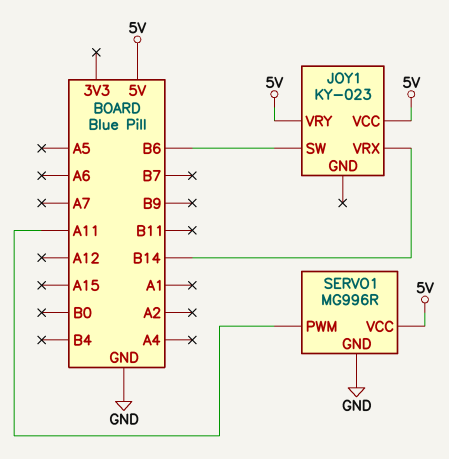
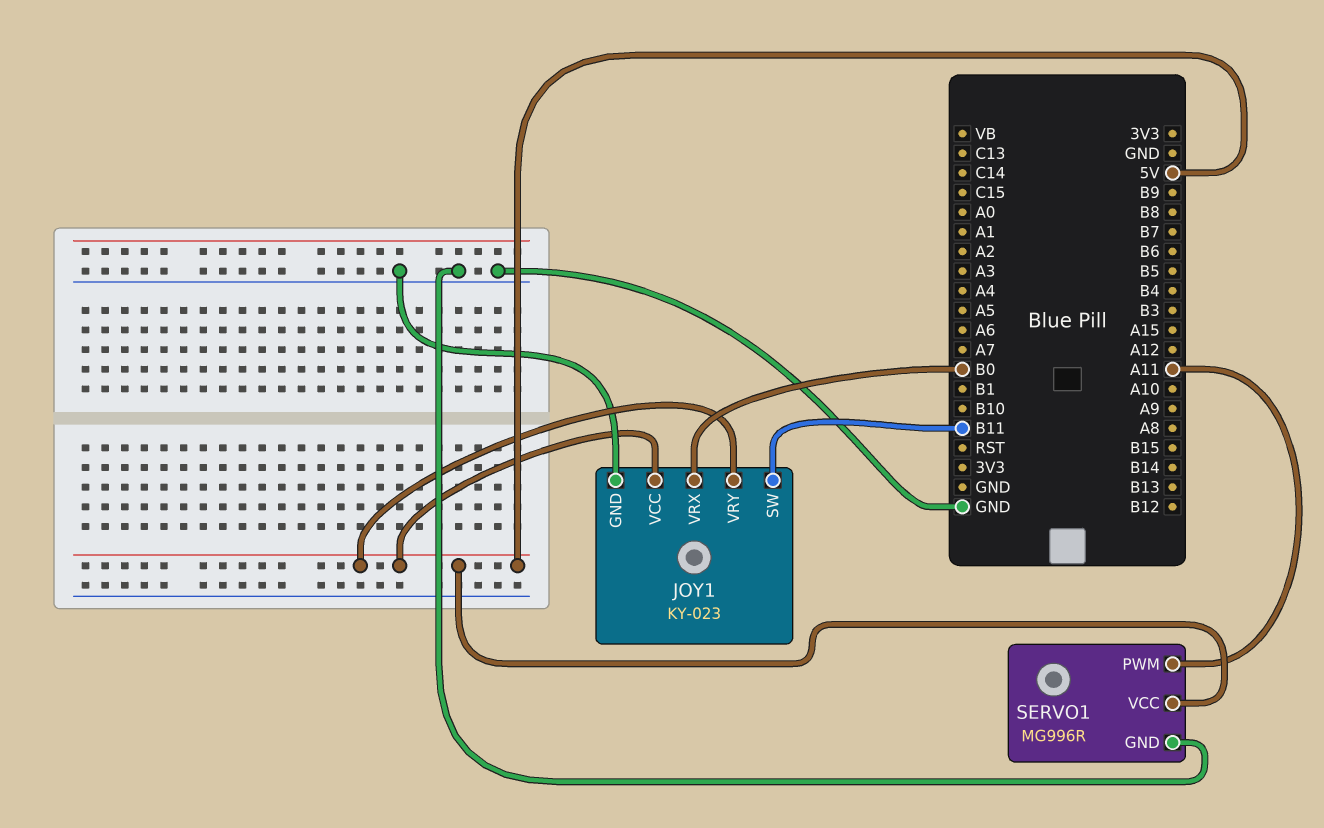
JOY1 pin GND: none -> GND
JOY1 pin SW: B6 -> B11
JOY1 pin VRX: B14 -> B0

